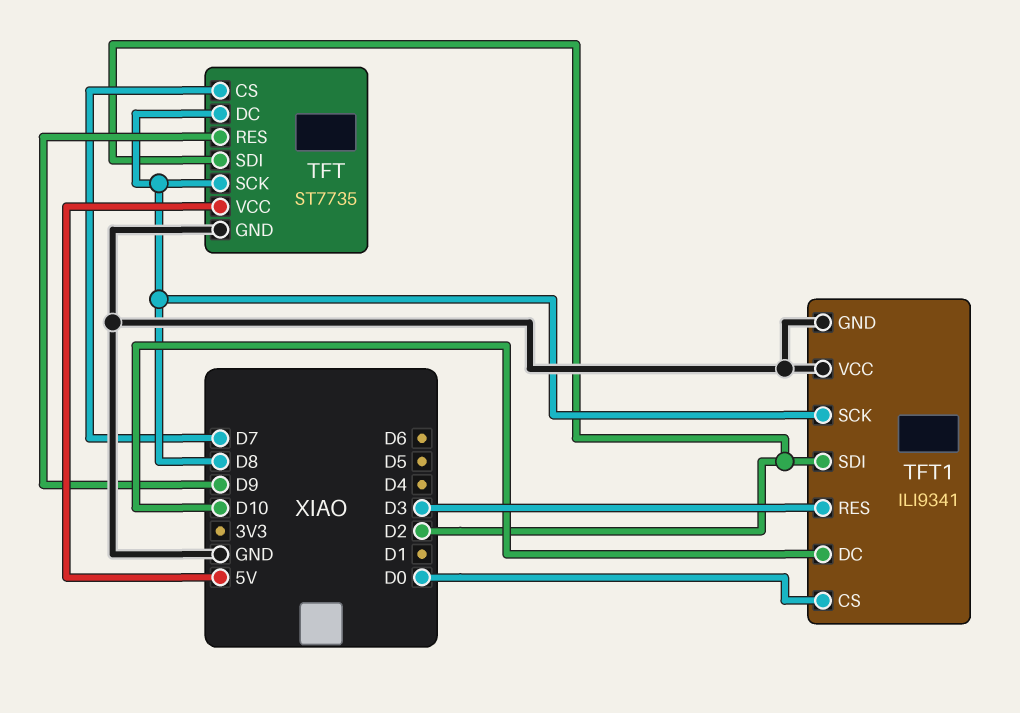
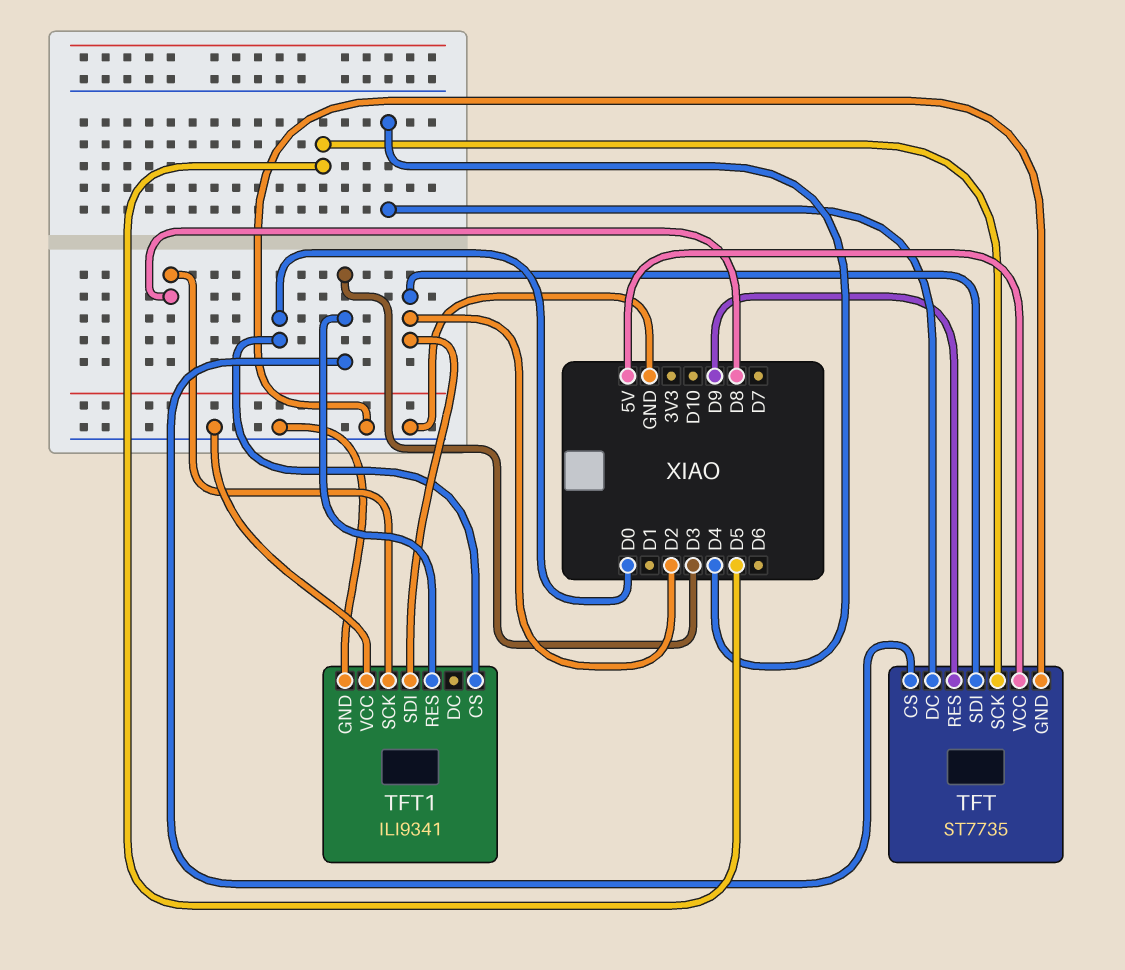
TFT pin CS: D7 -> D3
TFT pin DC: D8 -> D4
TFT pin SCK: D8 -> D5
TFT1 pin DC: D10 -> none

